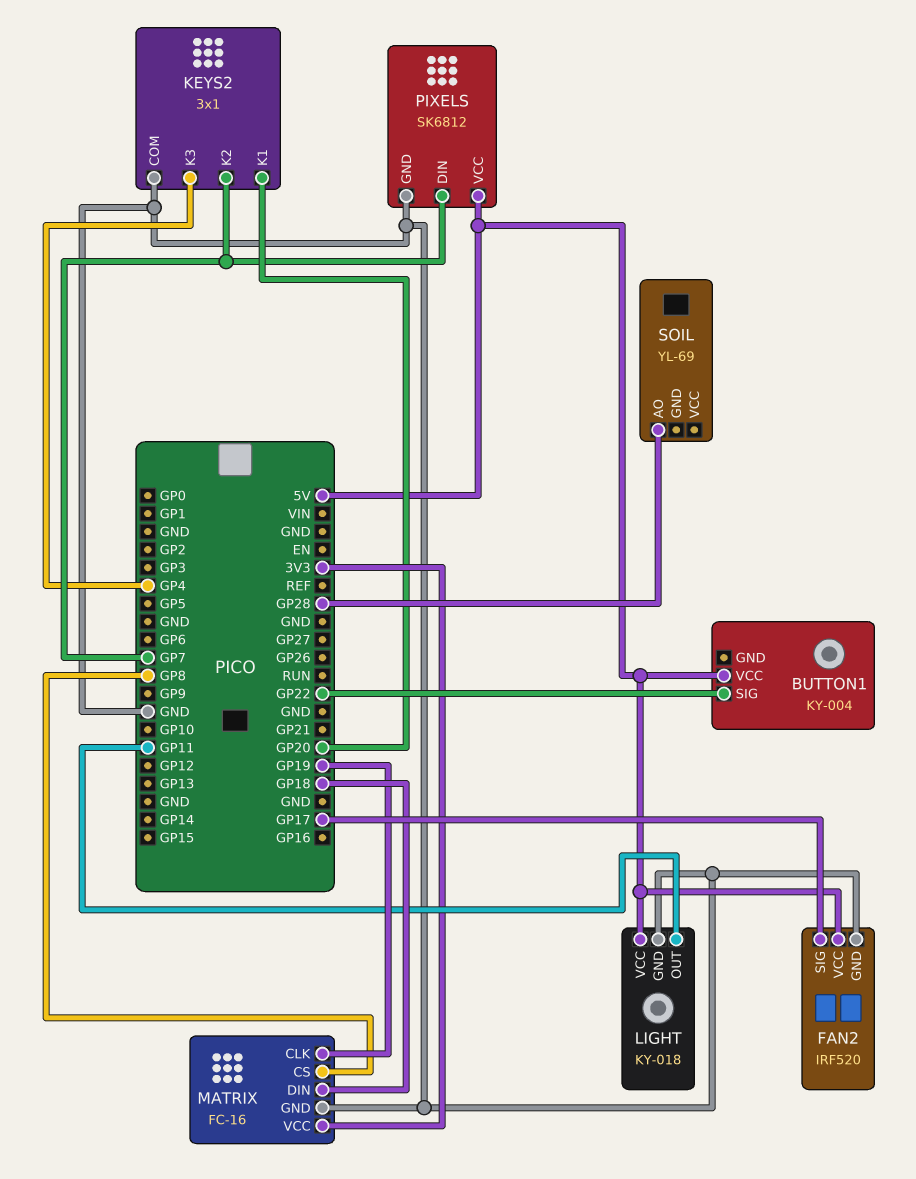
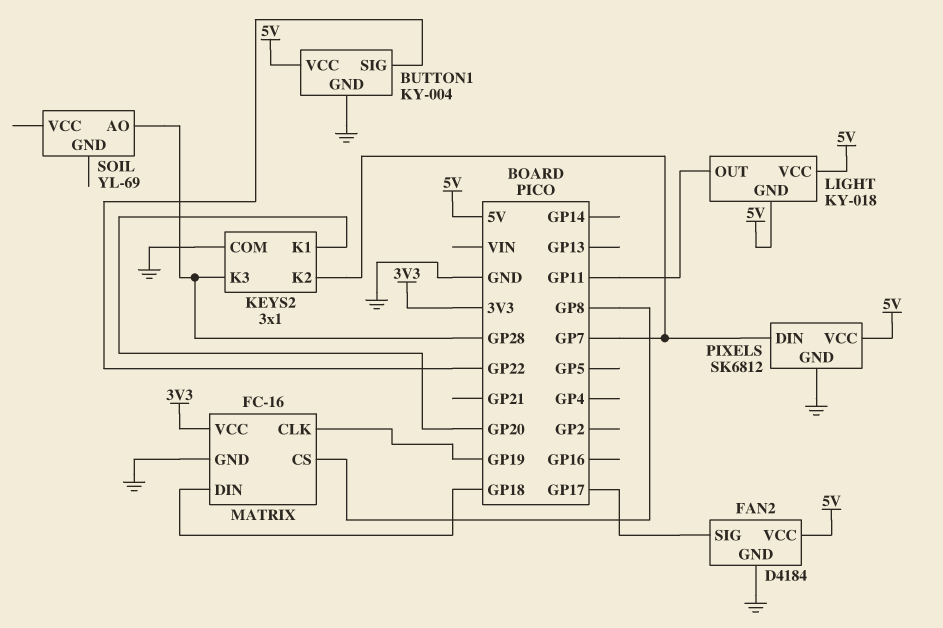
BUTTON1 pin GND: none -> GND
FAN2: IRF520 -> D4184
KEYS2 pin K3: GP4 -> GP28
LIGHT pin GND: GND -> 5V

